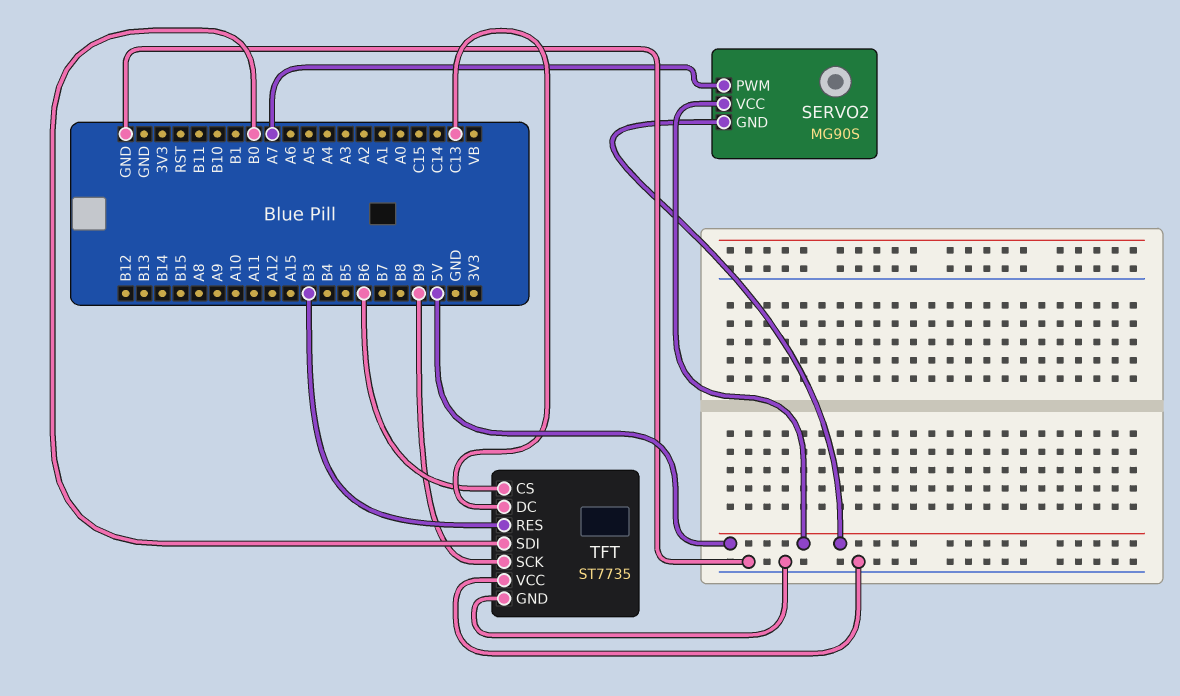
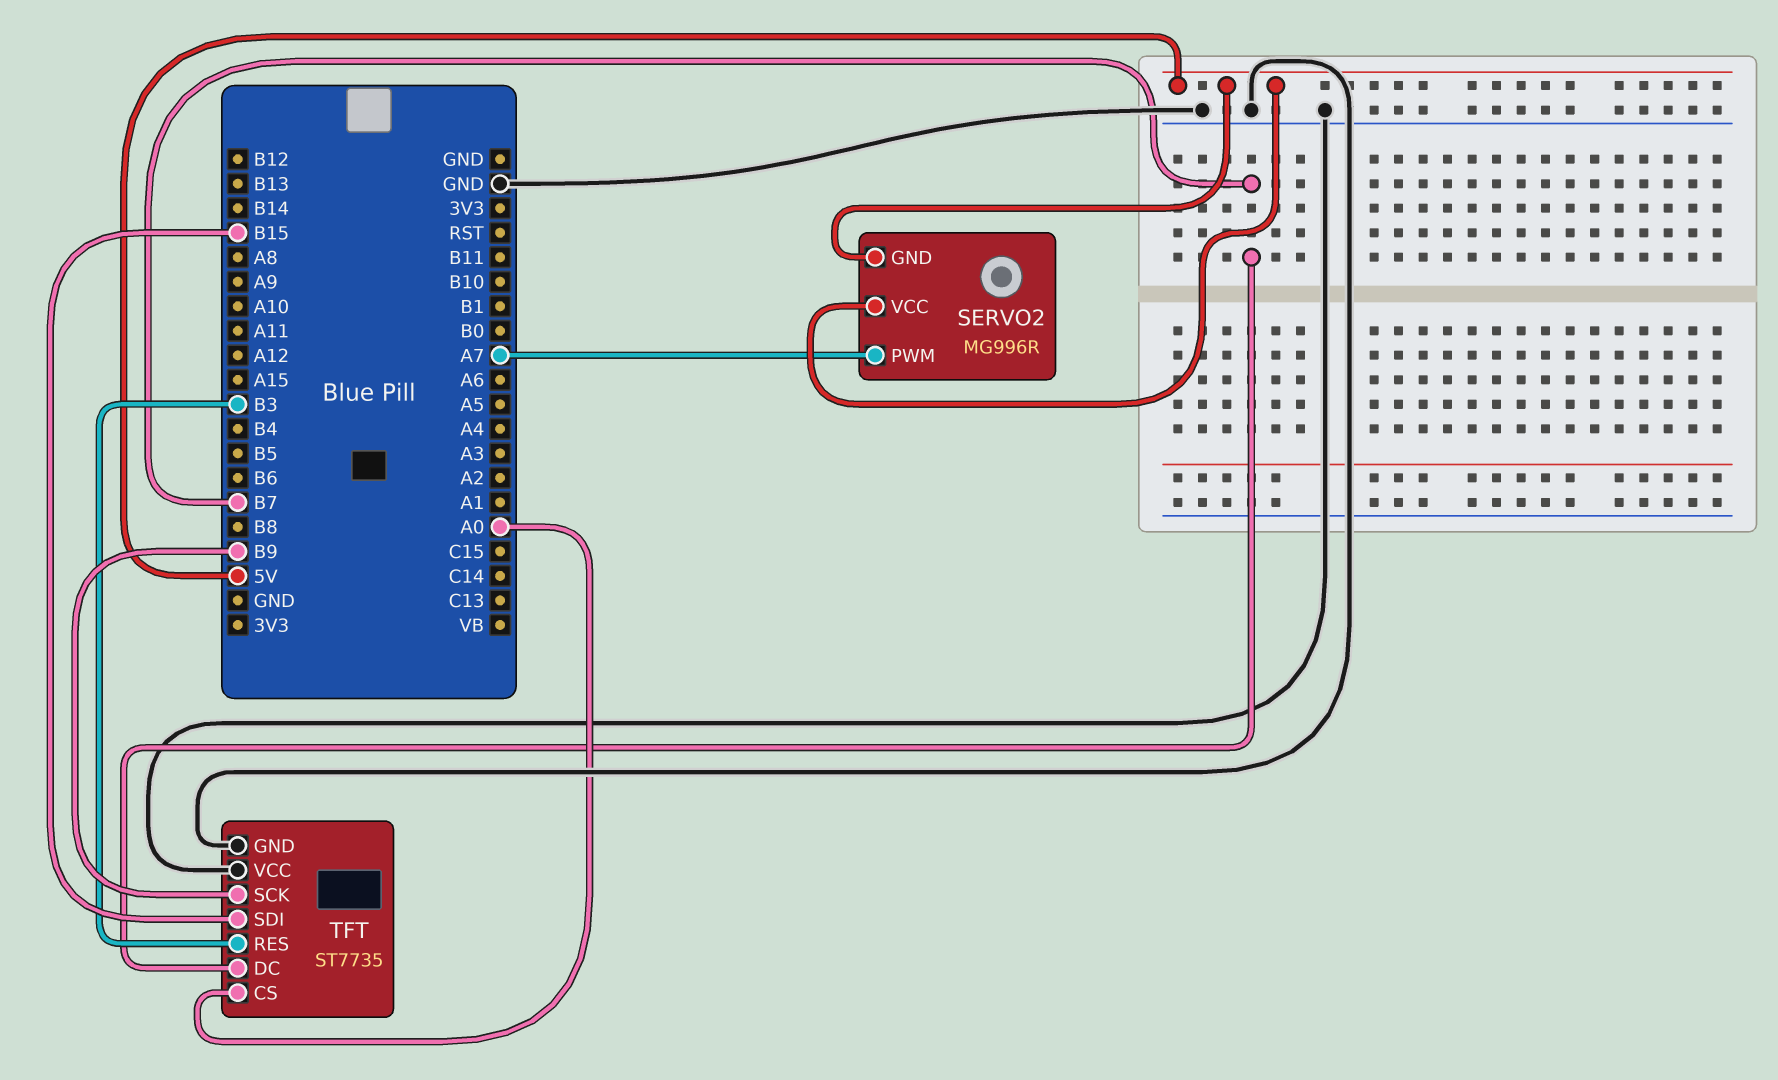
SERVO2: MG90S -> MG996R
TFT pin CS: B6 -> A0
TFT pin DC: C13 -> B7
TFT pin SDI: B0 -> B15

